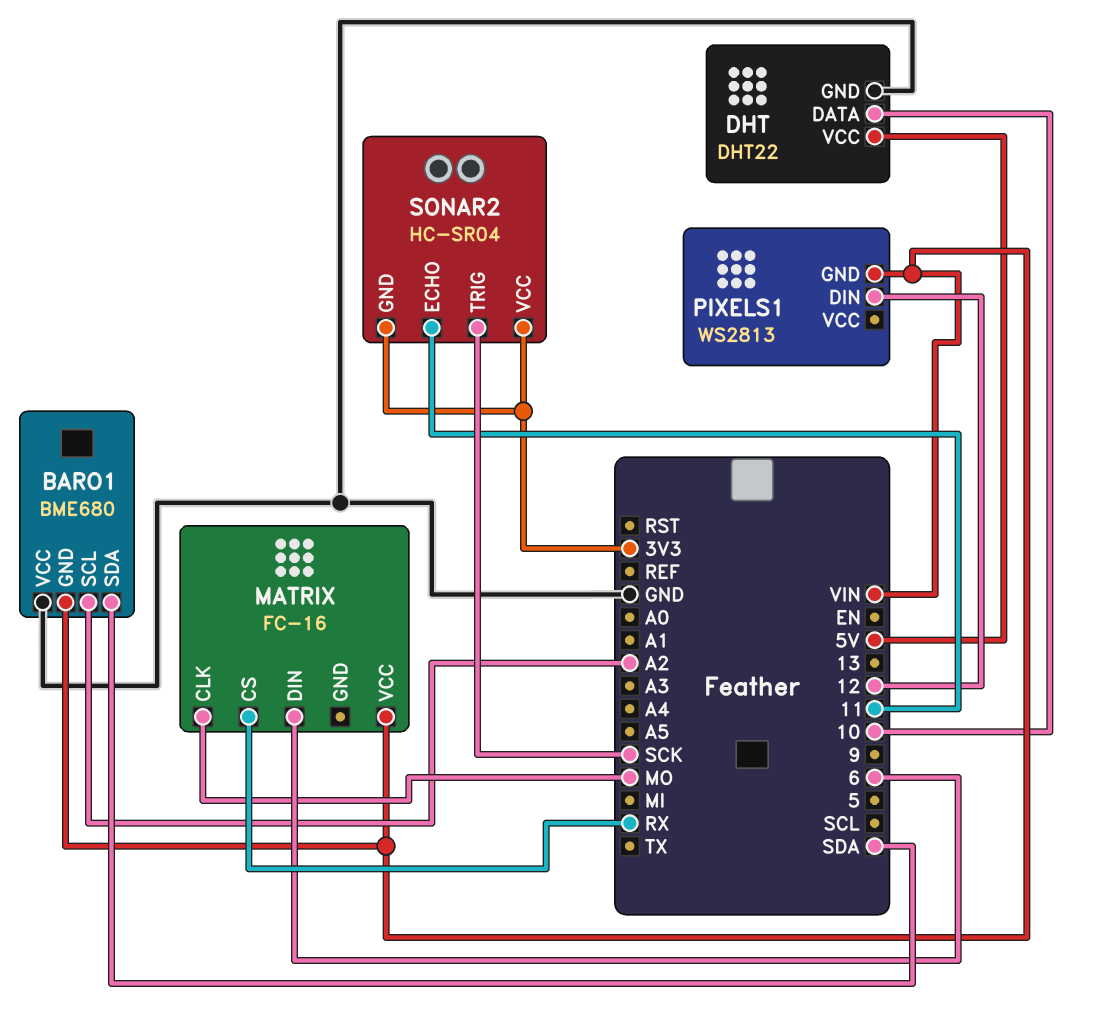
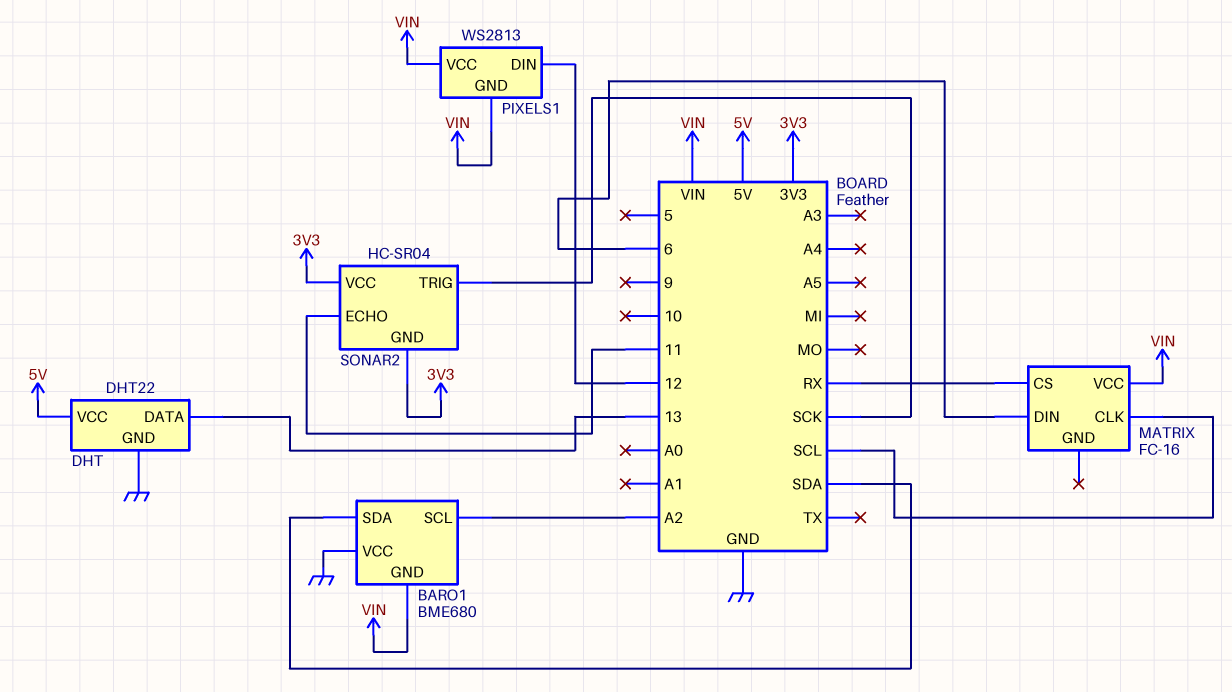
DHT pin DATA: 10 -> 13
MATRIX pin CLK: MO -> SCL
PIXELS1 pin VCC: none -> VIN

